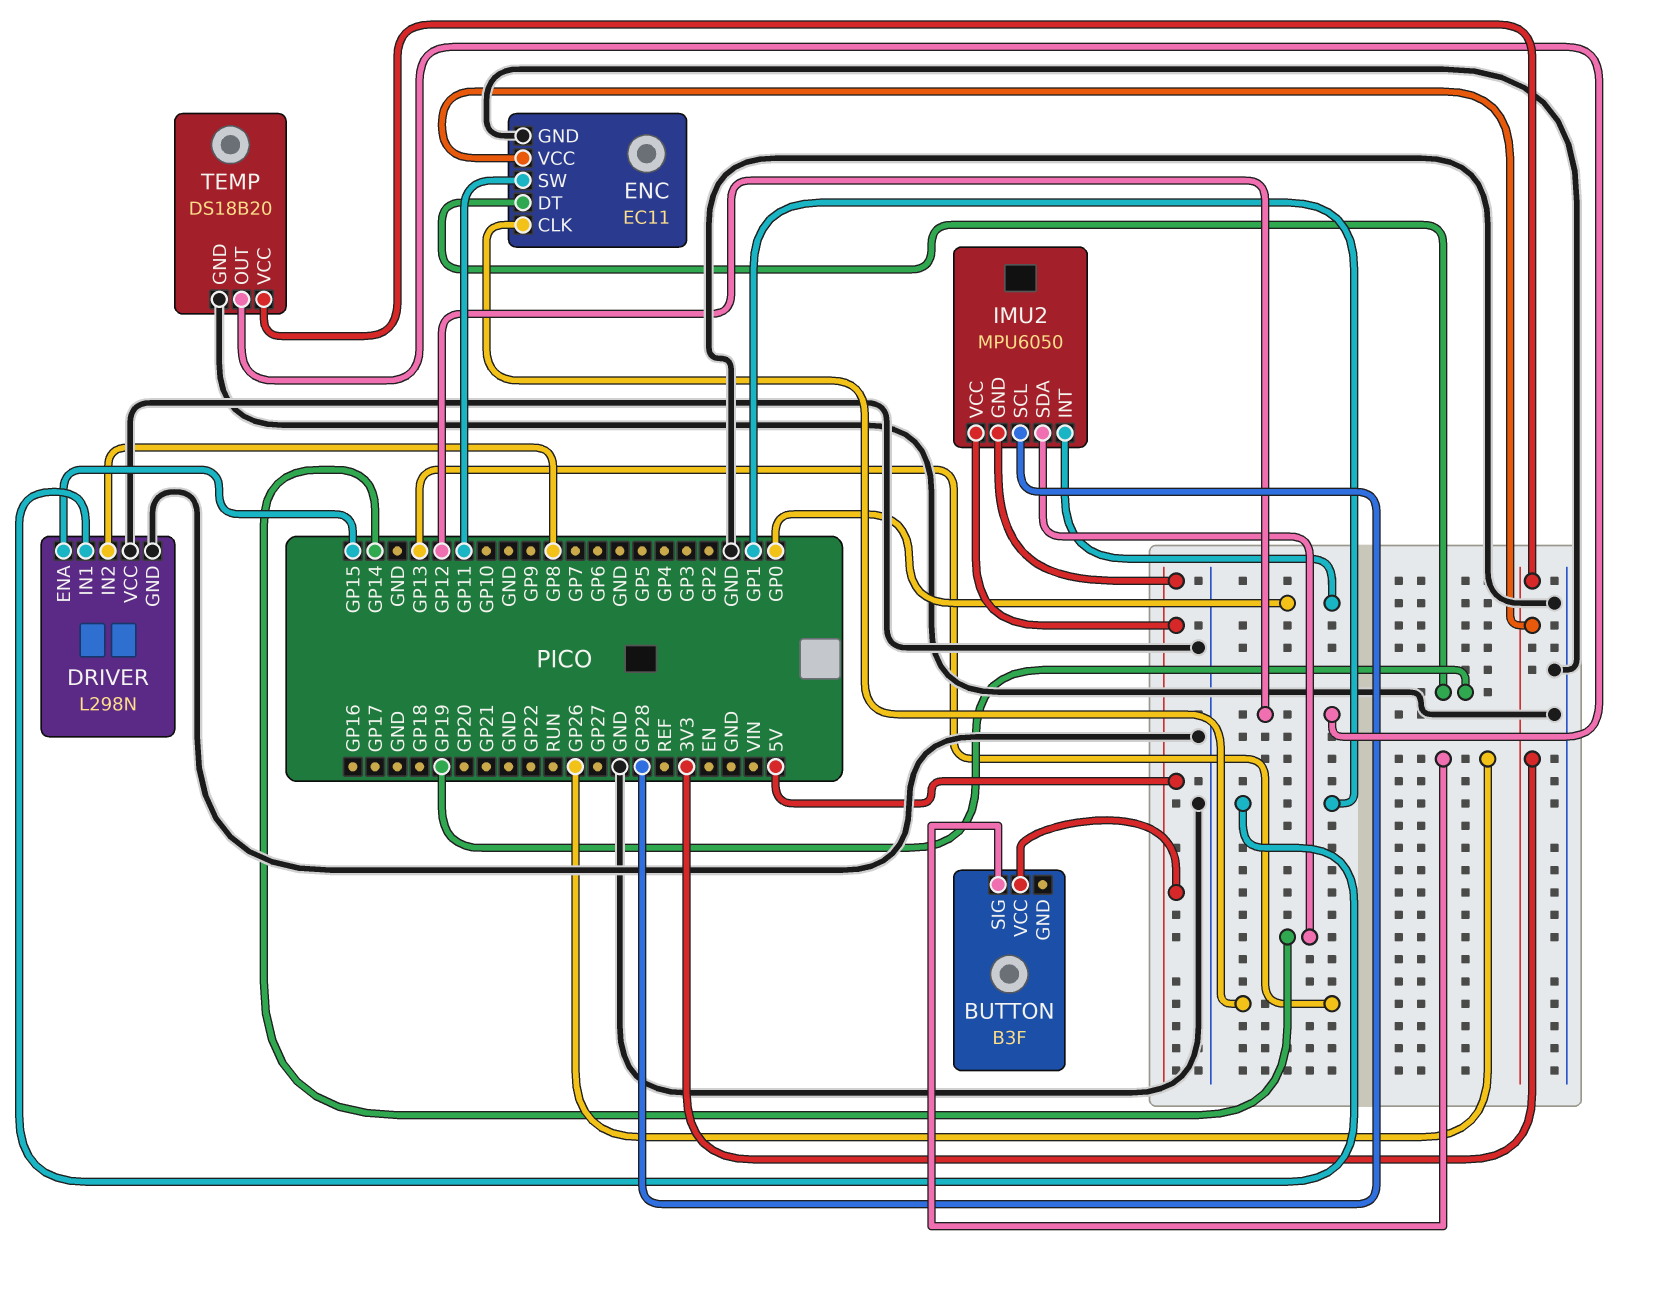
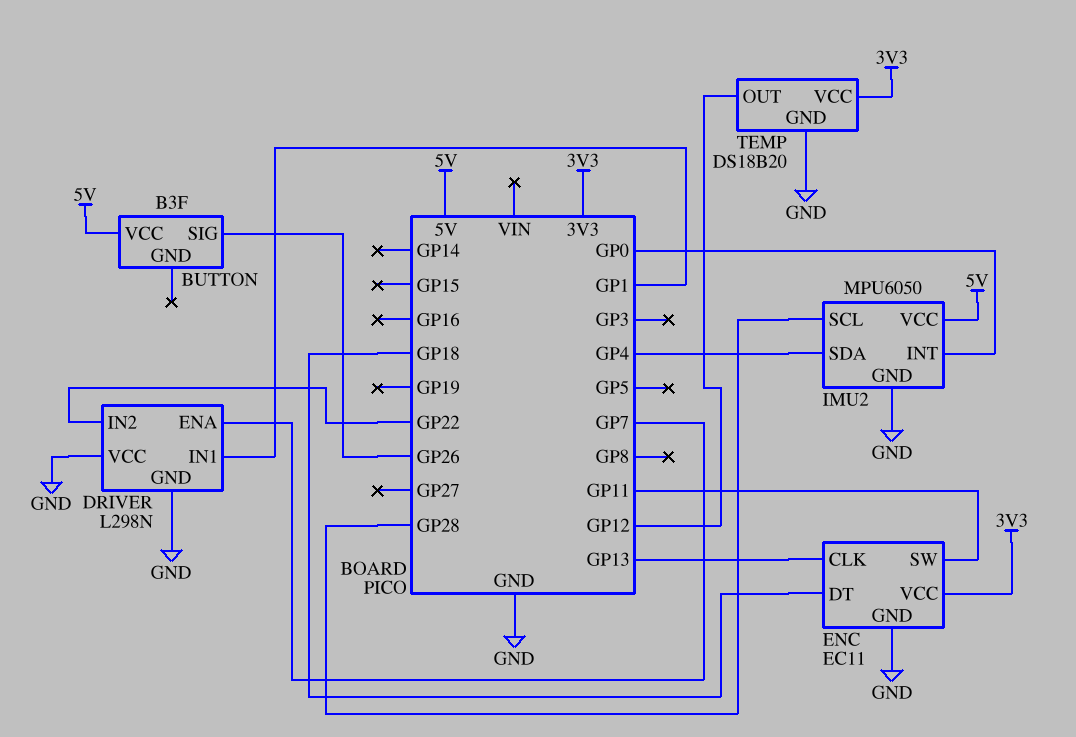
DRIVER pin ENA: GP15 -> GP7
DRIVER pin IN2: GP8 -> GP22
ENC pin DT: GP19 -> GP18
IMU2 pin GND: 5V -> GND
IMU2 pin SDA: GP14 -> GP4

